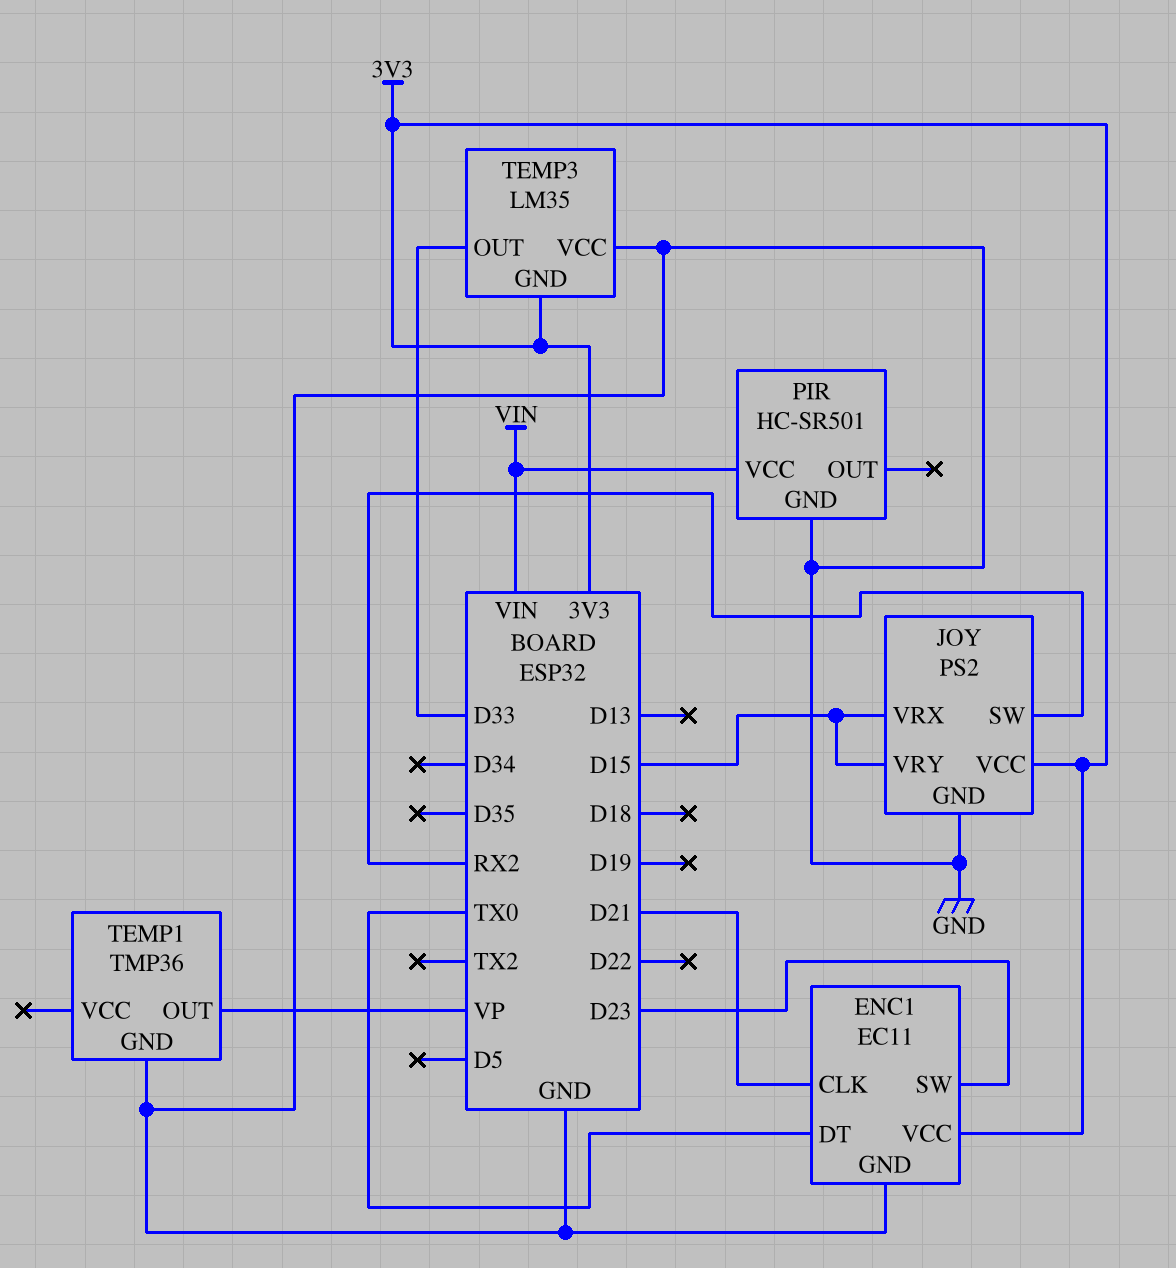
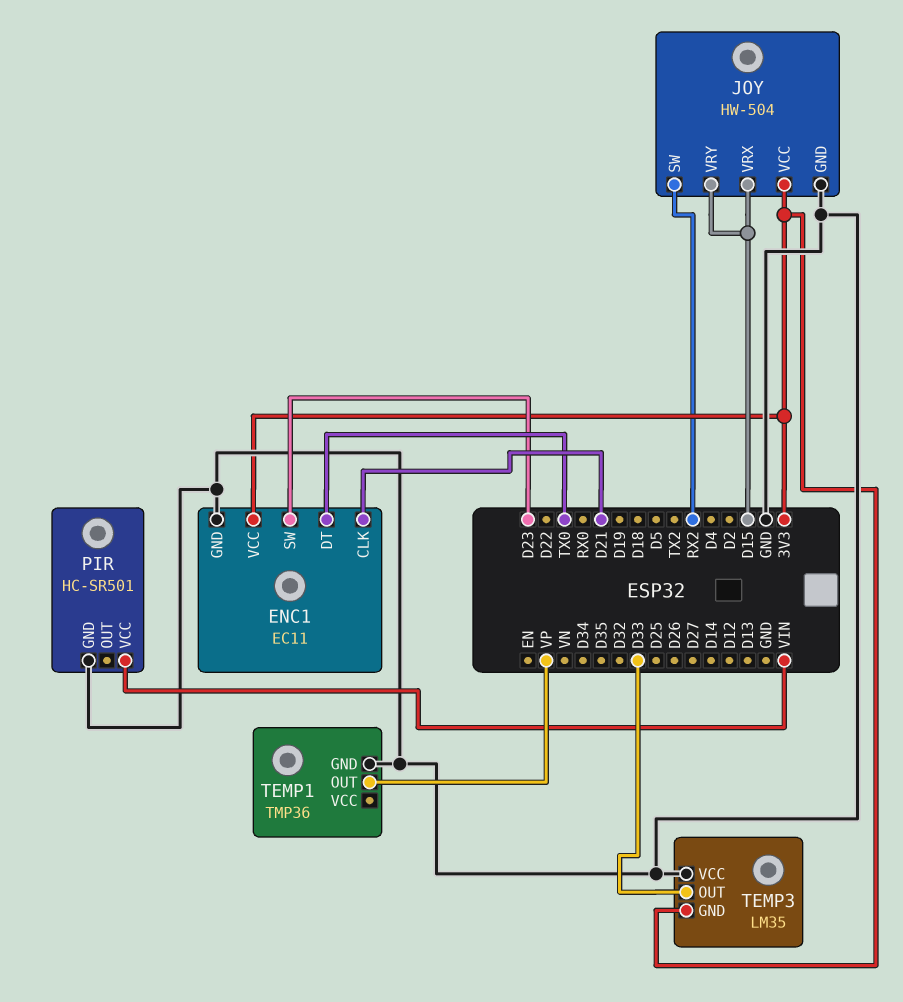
JOY: PS2 -> HW-504

